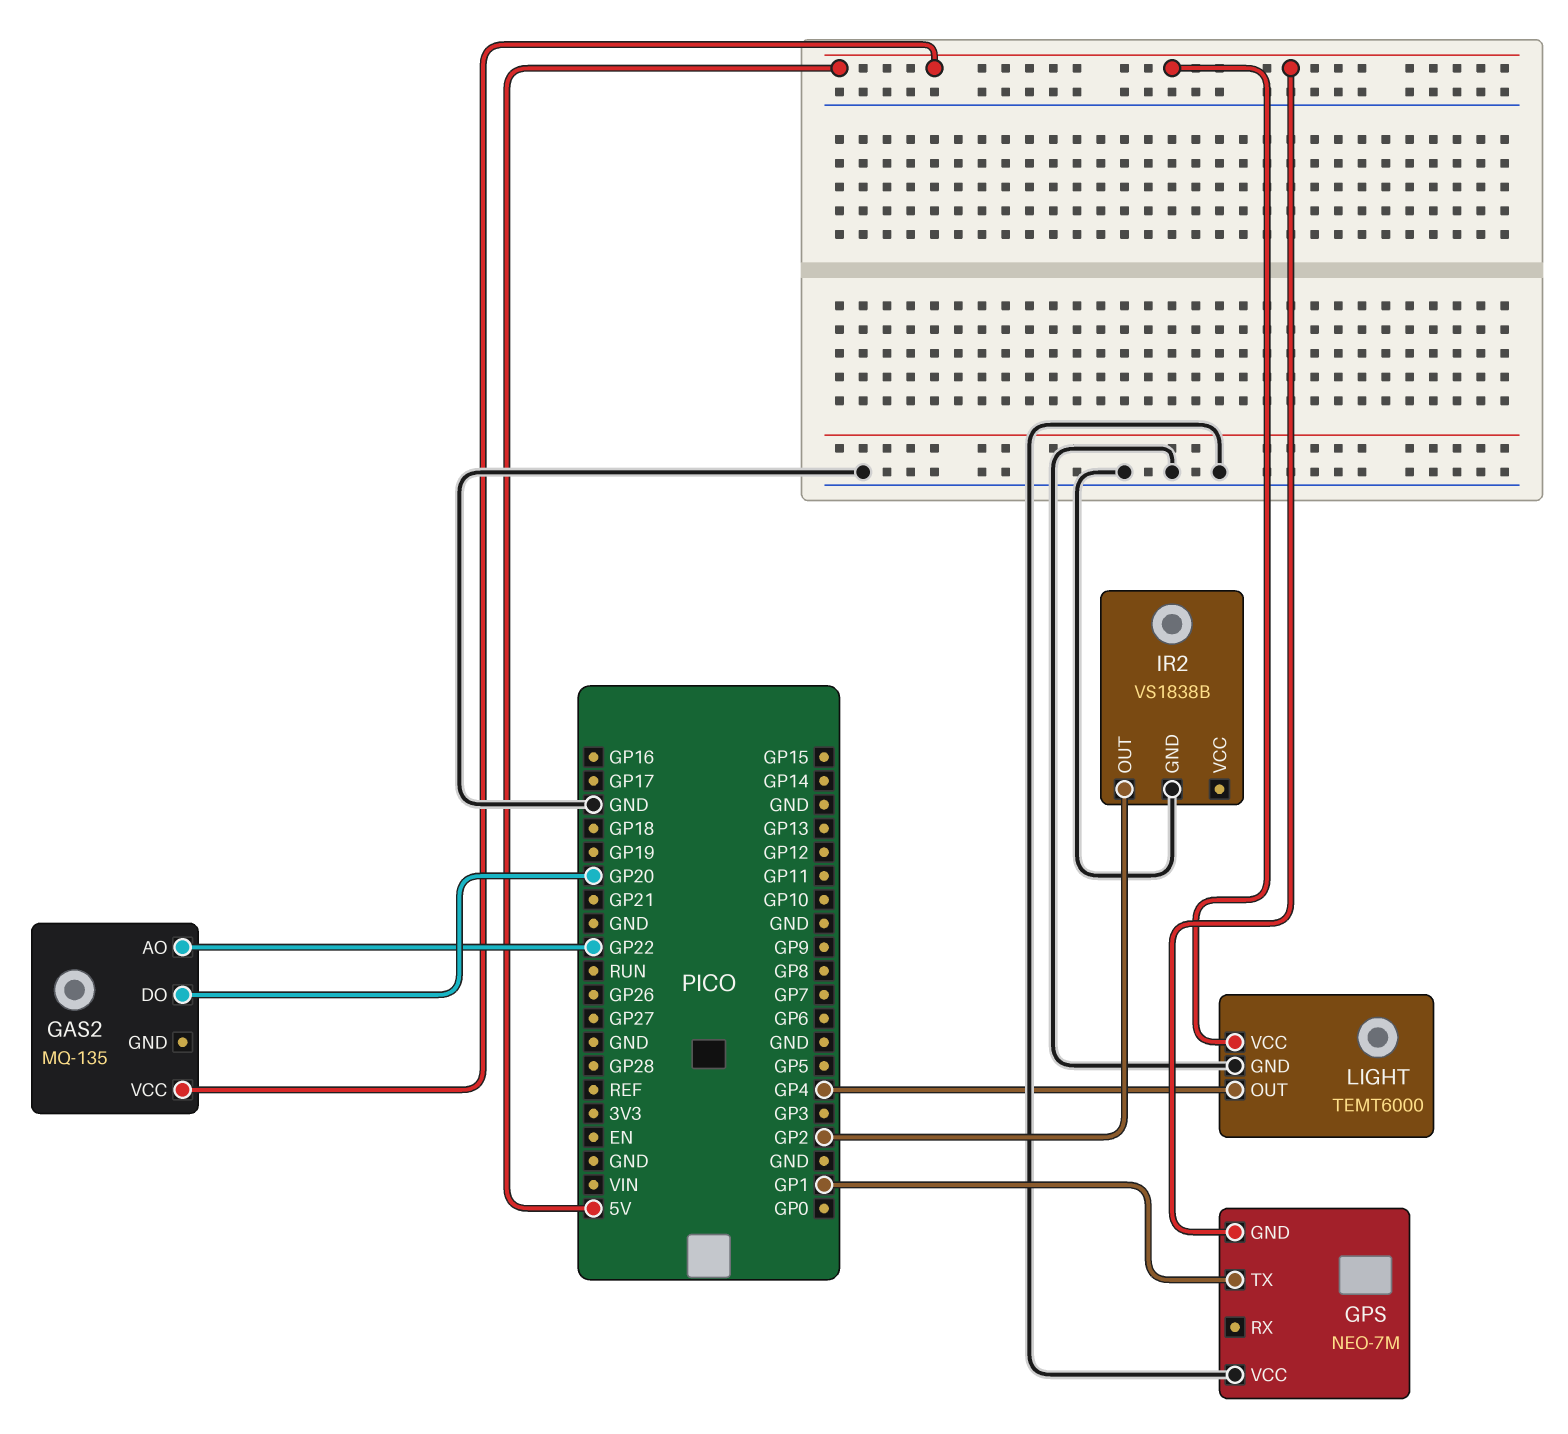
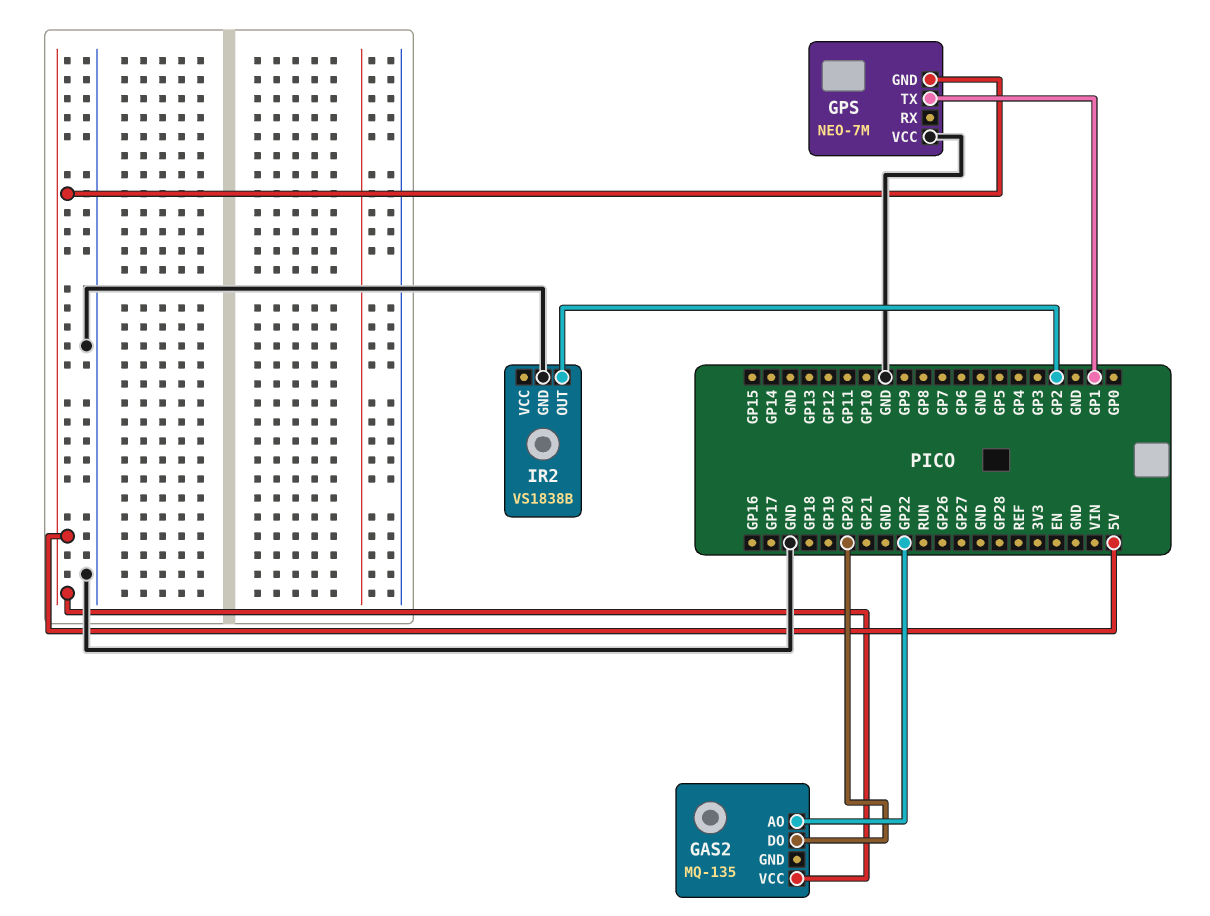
LIGHT: TEMT6000 -> none
LIGHT pin GND: GND -> none
LIGHT pin OUT: GP4 -> none
LIGHT pin VCC: 5V -> none

